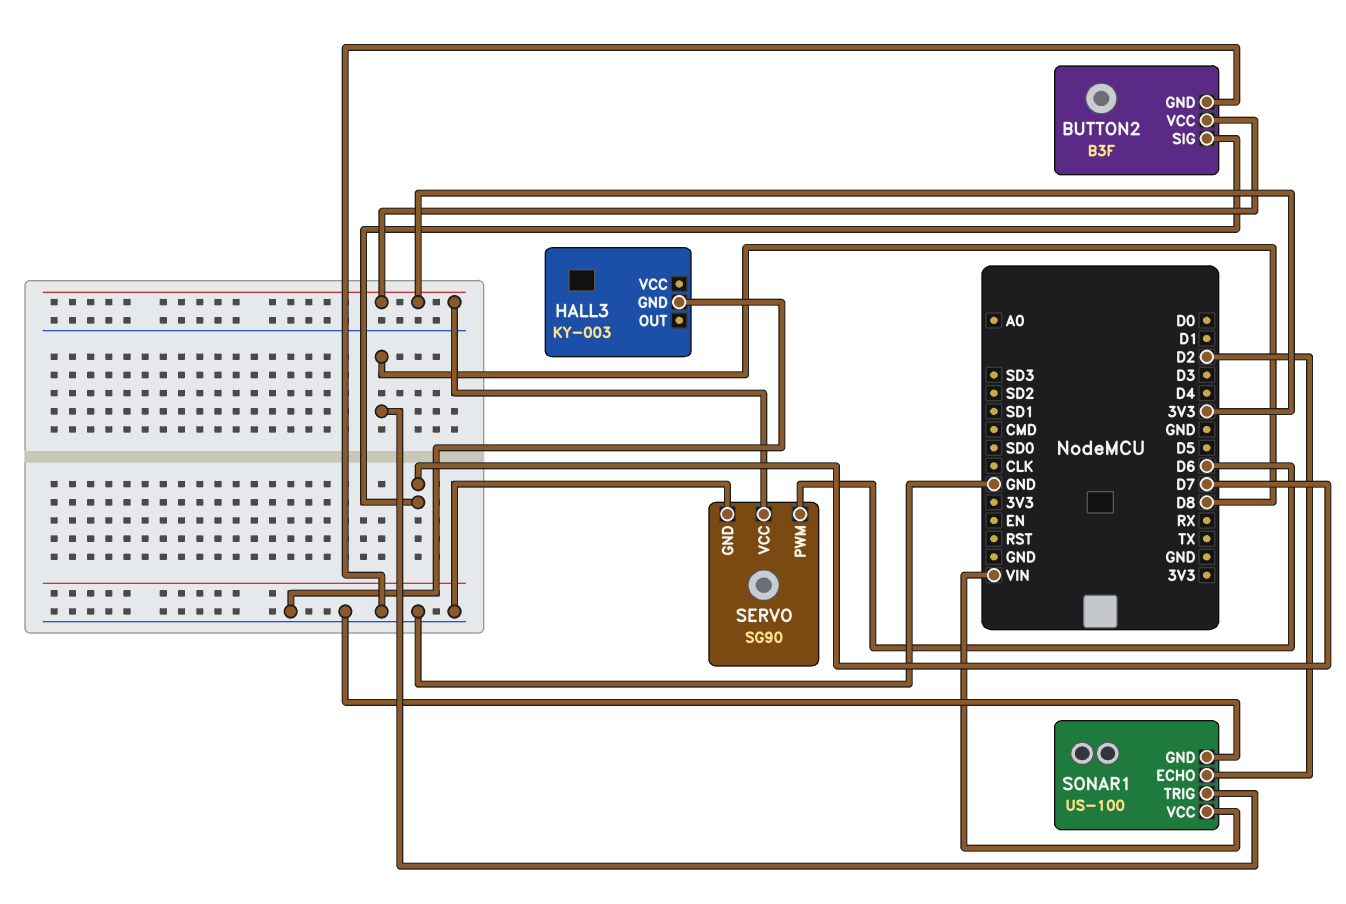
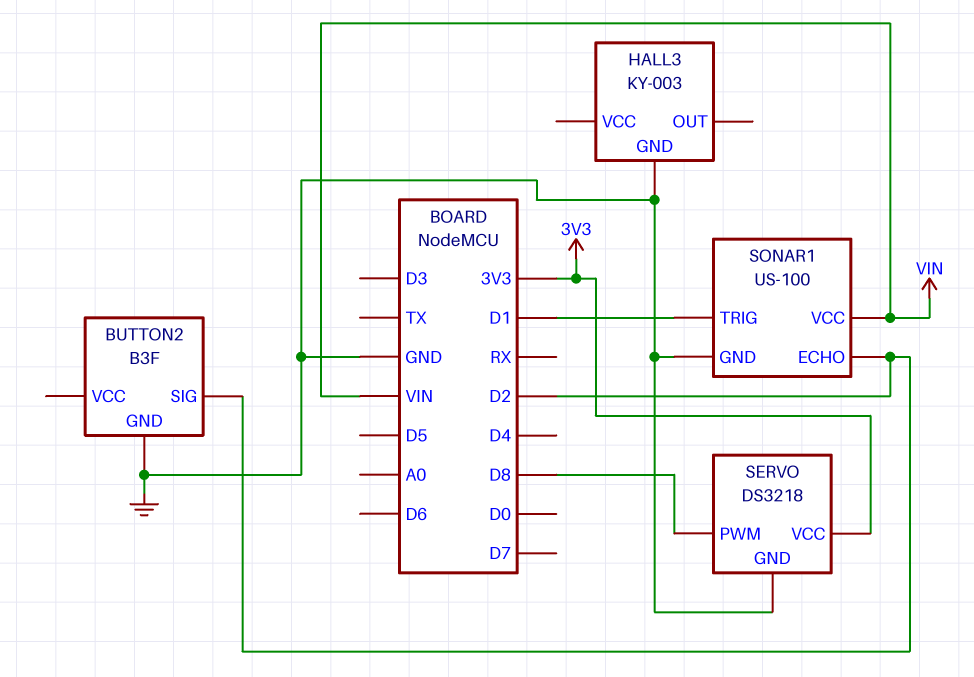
BUTTON2 pin SIG: D7 -> D2
BUTTON2 pin VCC: 3V3 -> none
SERVO: SG90 -> DS3218
SERVO pin PWM: D6 -> D8
SONAR1 pin TRIG: D8 -> D1

